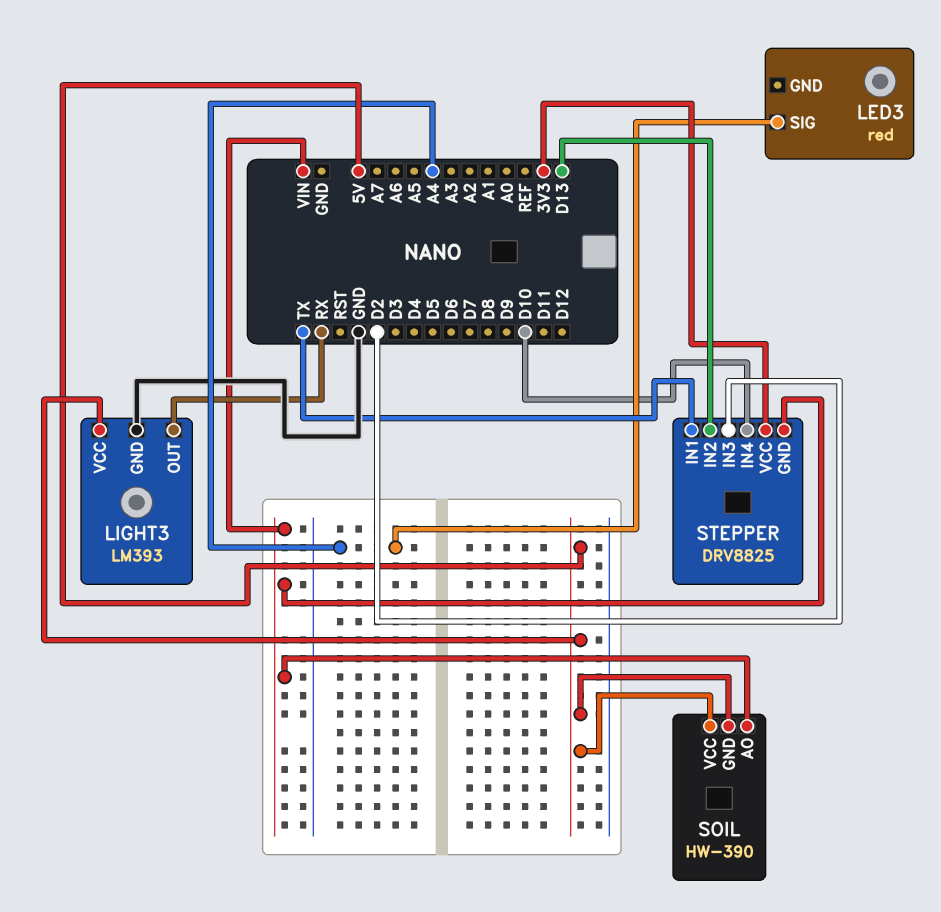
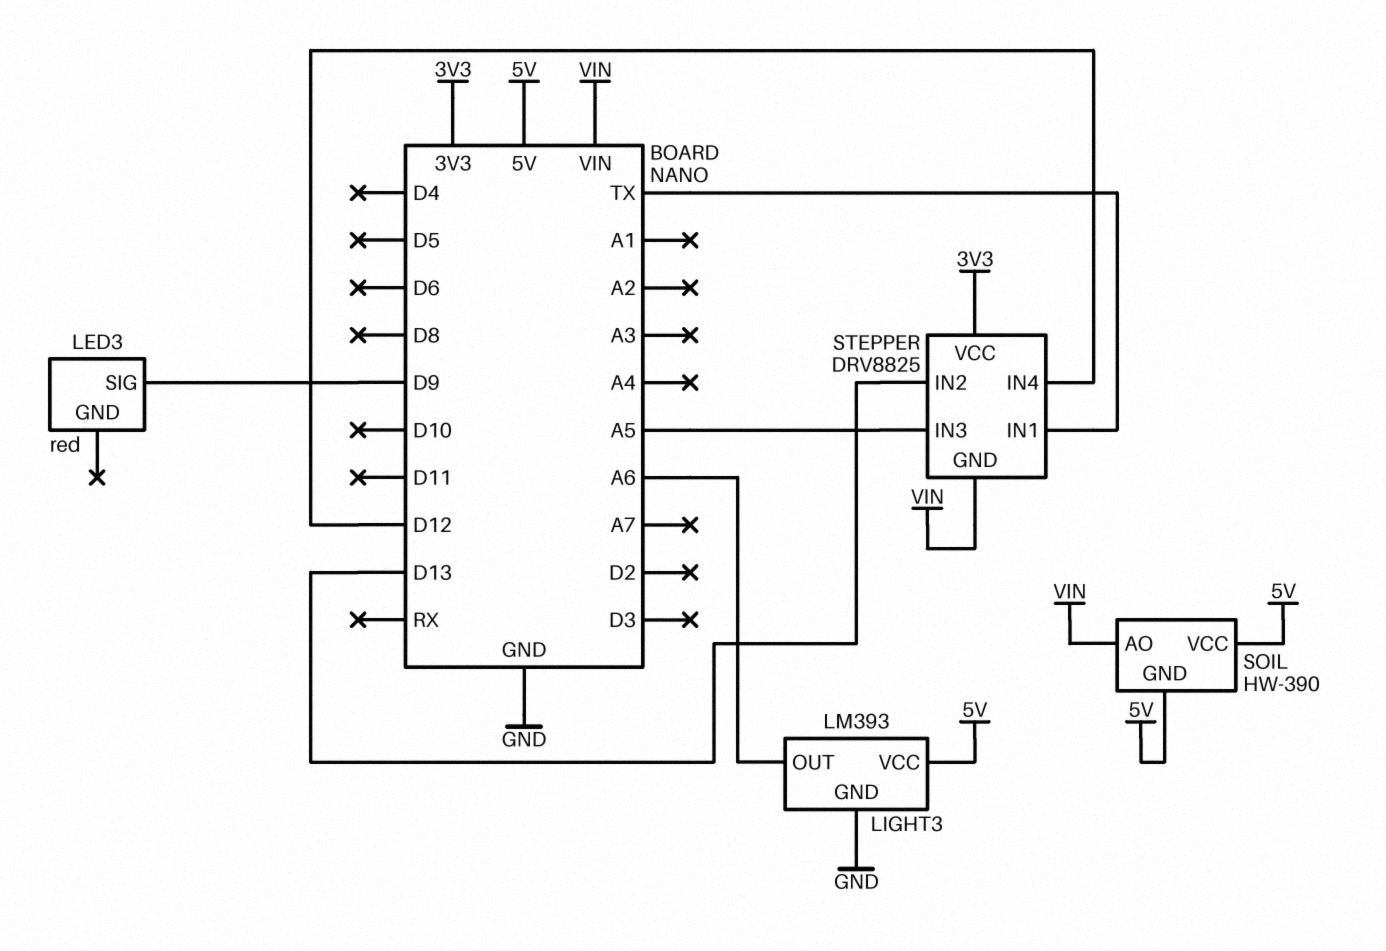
LED3 pin SIG: A4 -> D9
LIGHT3 pin OUT: RX -> A6
STEPPER pin IN3: D2 -> A5
STEPPER pin IN4: D10 -> D12

